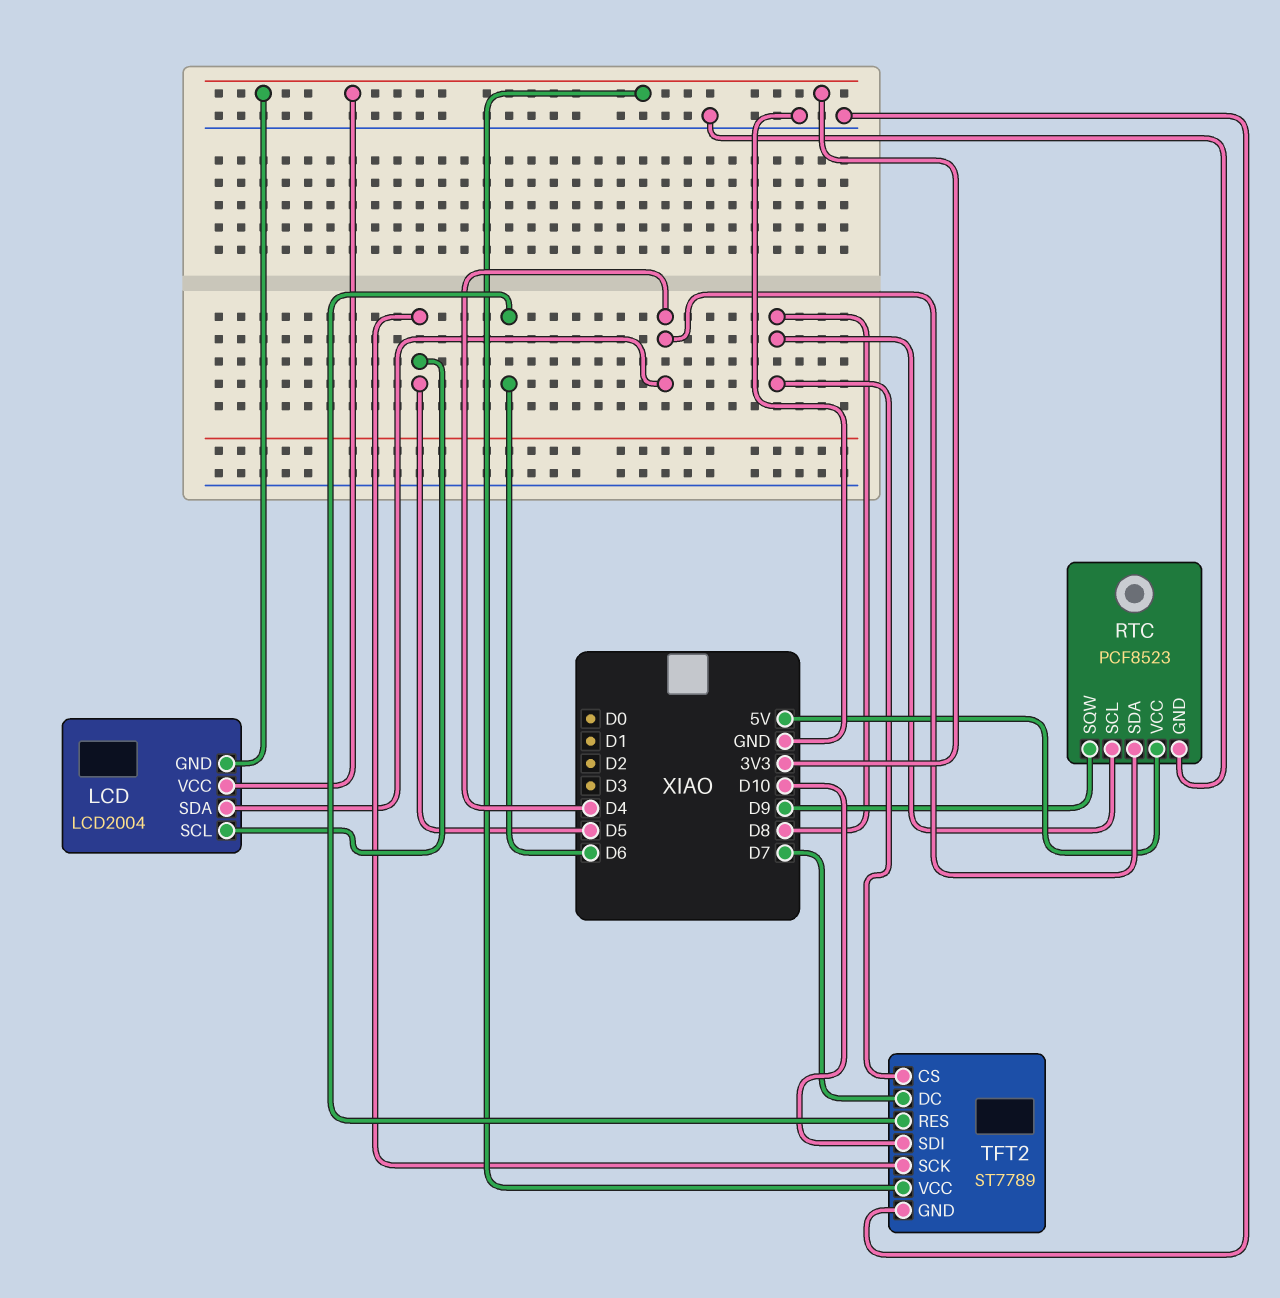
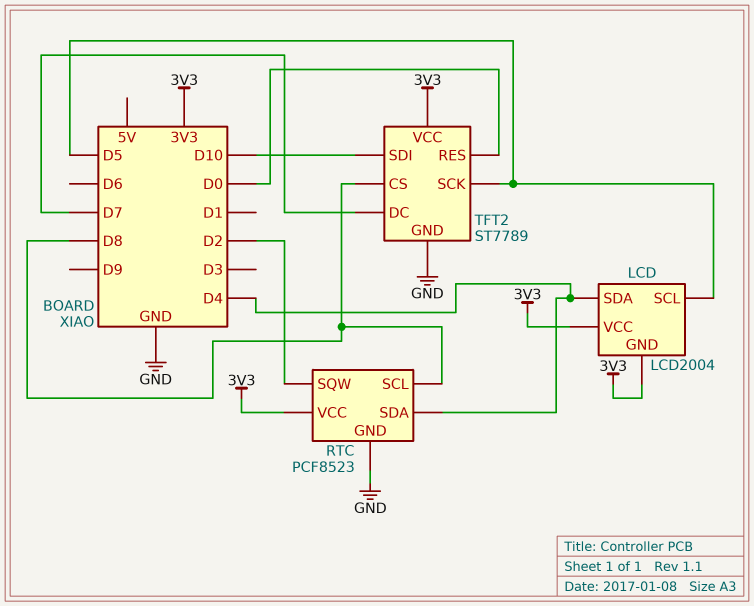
RTC pin SQW: D9 -> D2
RTC pin VCC: 5V -> 3V3
TFT2 pin RES: D6 -> D0

